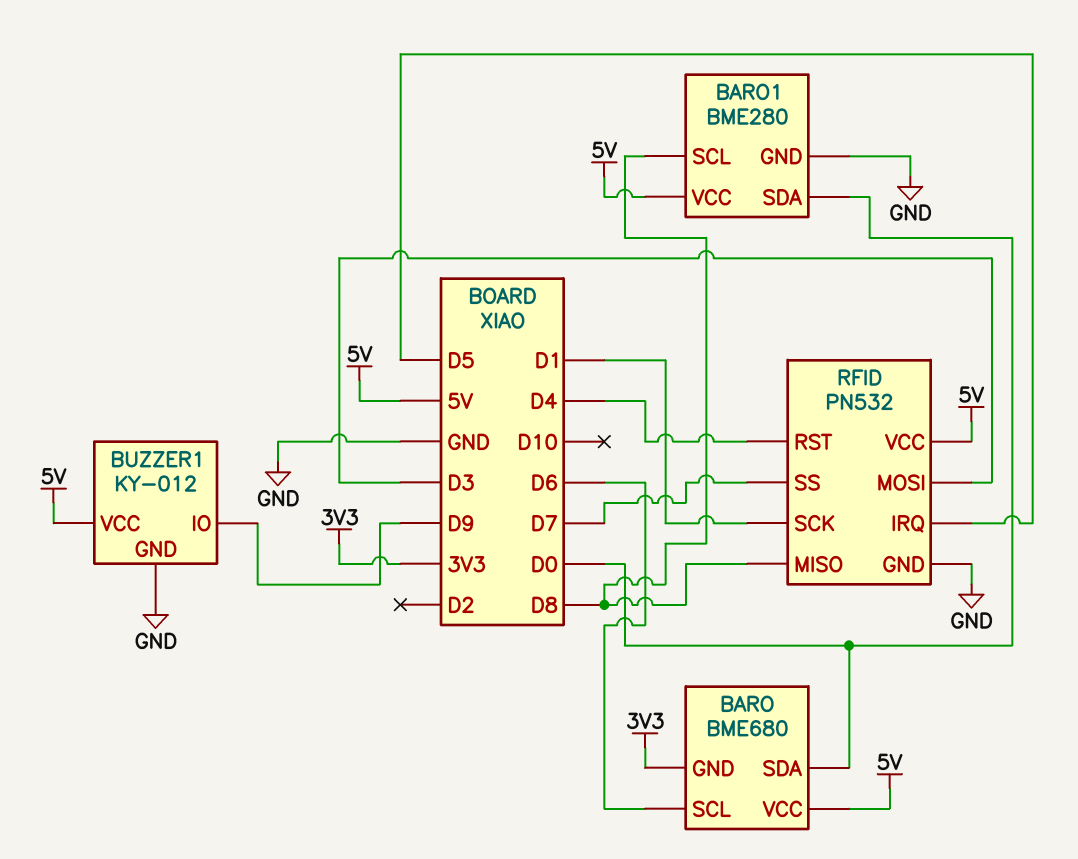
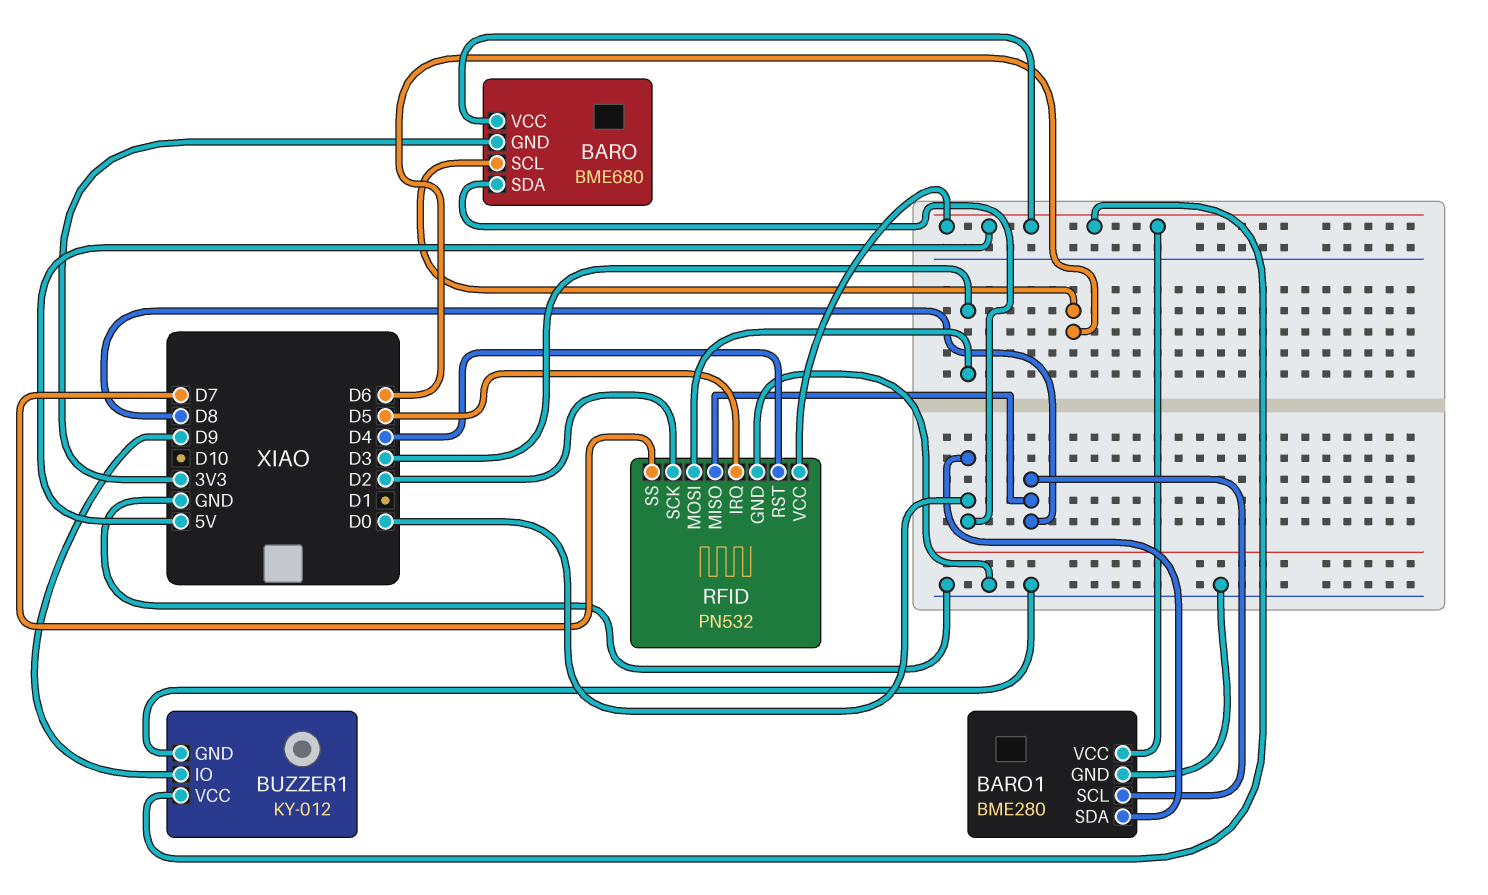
RFID pin SCK: D1 -> D2

